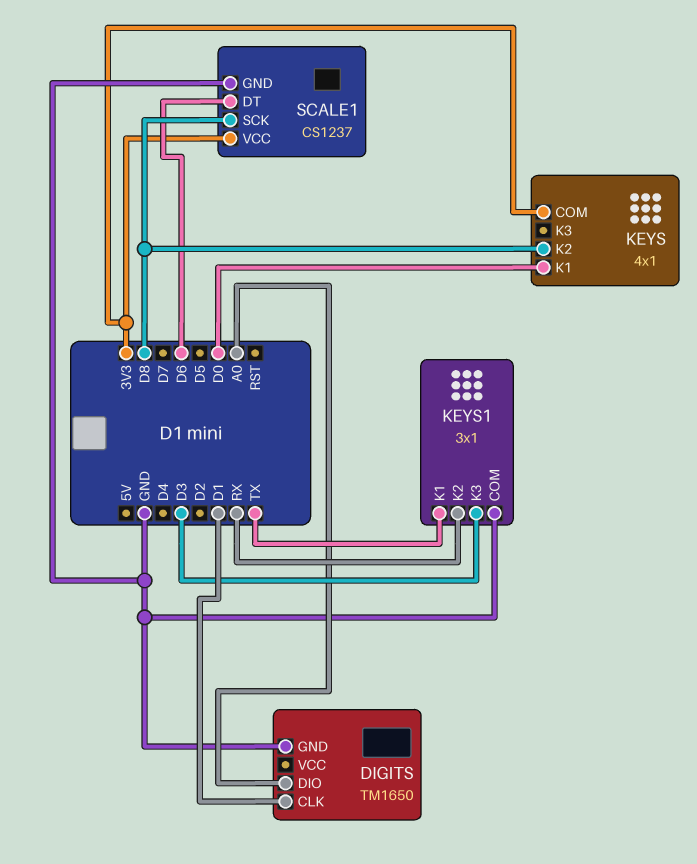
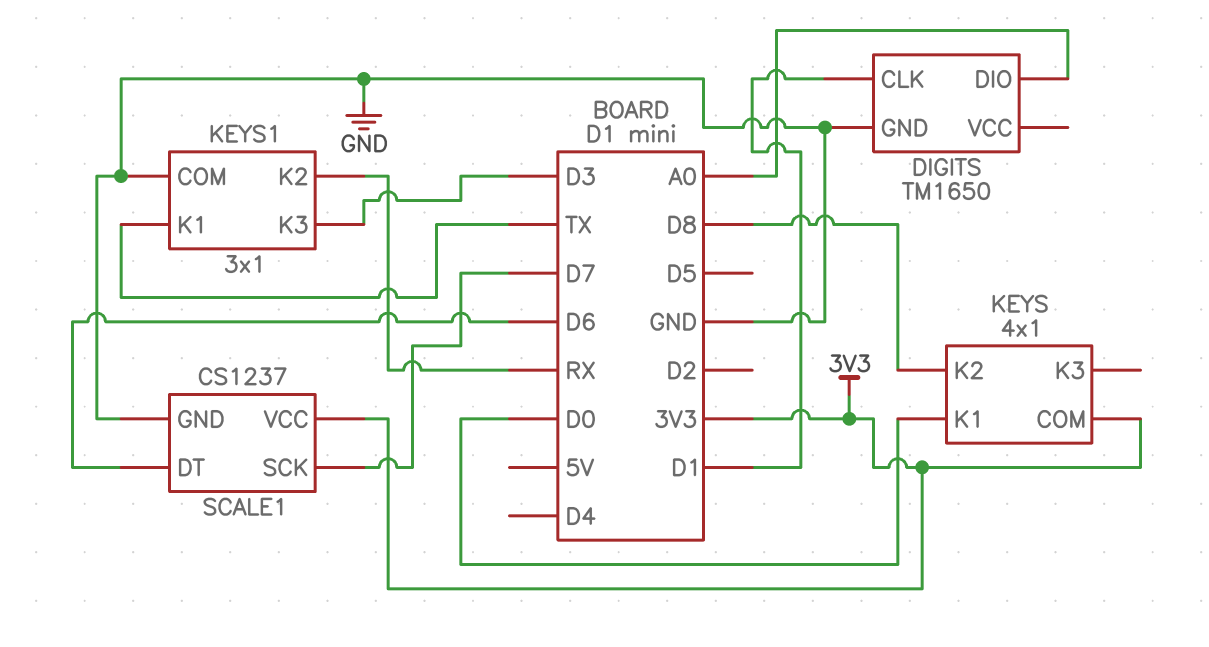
SCALE1 pin SCK: D8 -> D7

